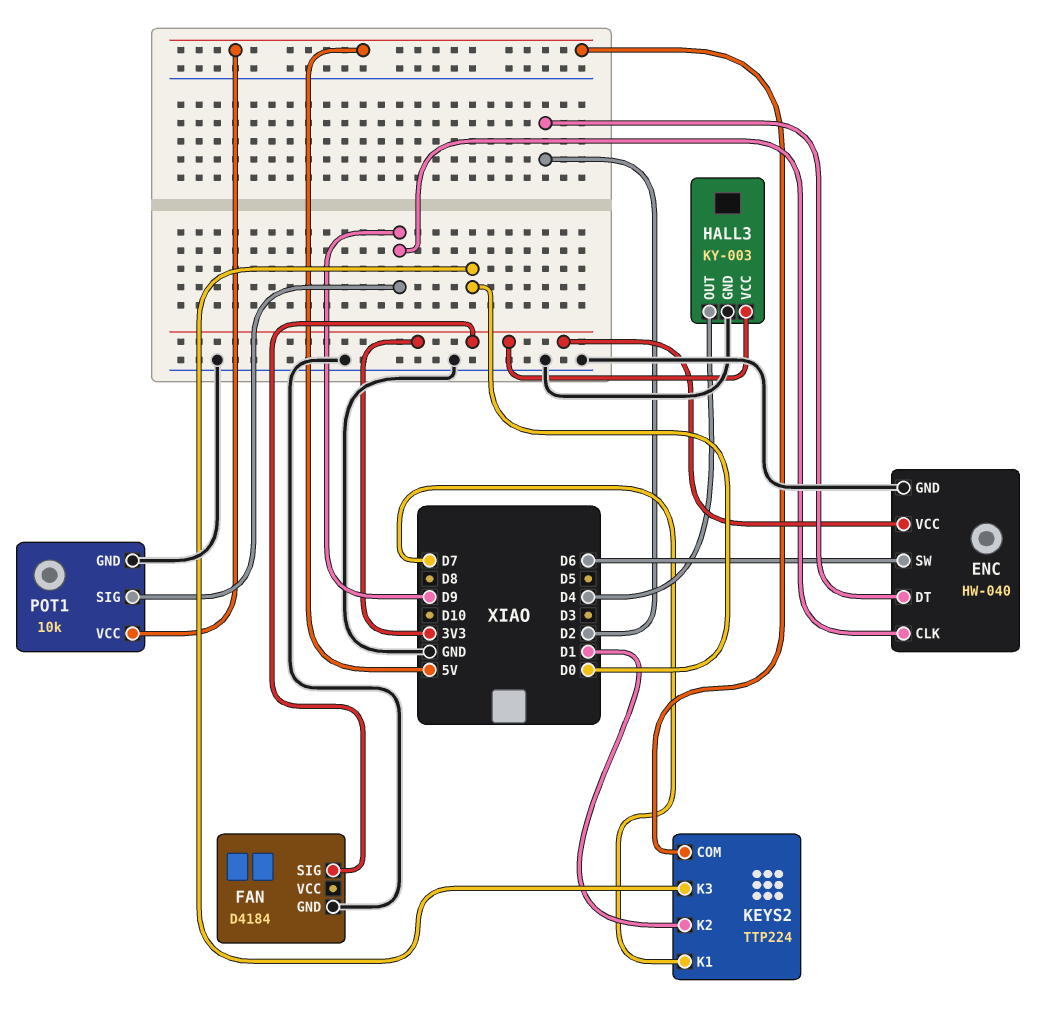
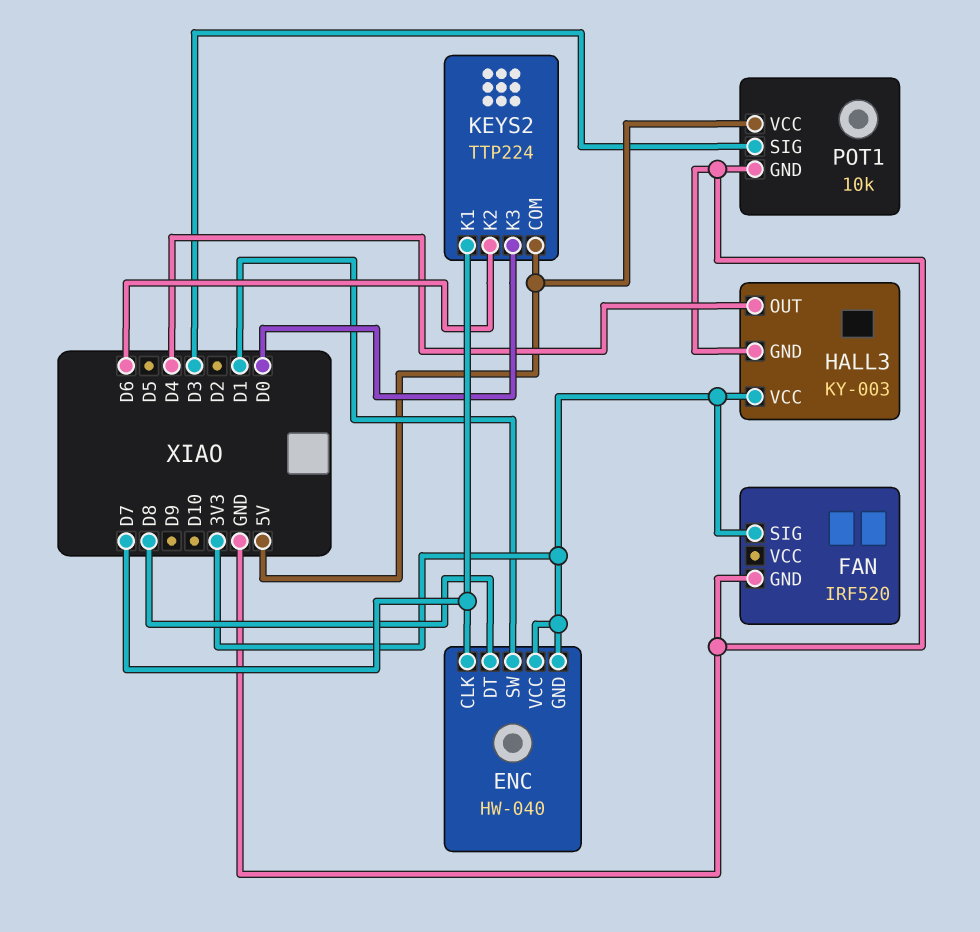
ENC pin CLK: D9 -> D7
ENC pin DT: D2 -> D8
ENC pin GND: GND -> 3V3
ENC pin SW: D6 -> D1
FAN: D4184 -> IRF520
KEYS2 pin K2: D1 -> D6
POT1 pin SIG: D9 -> D3

